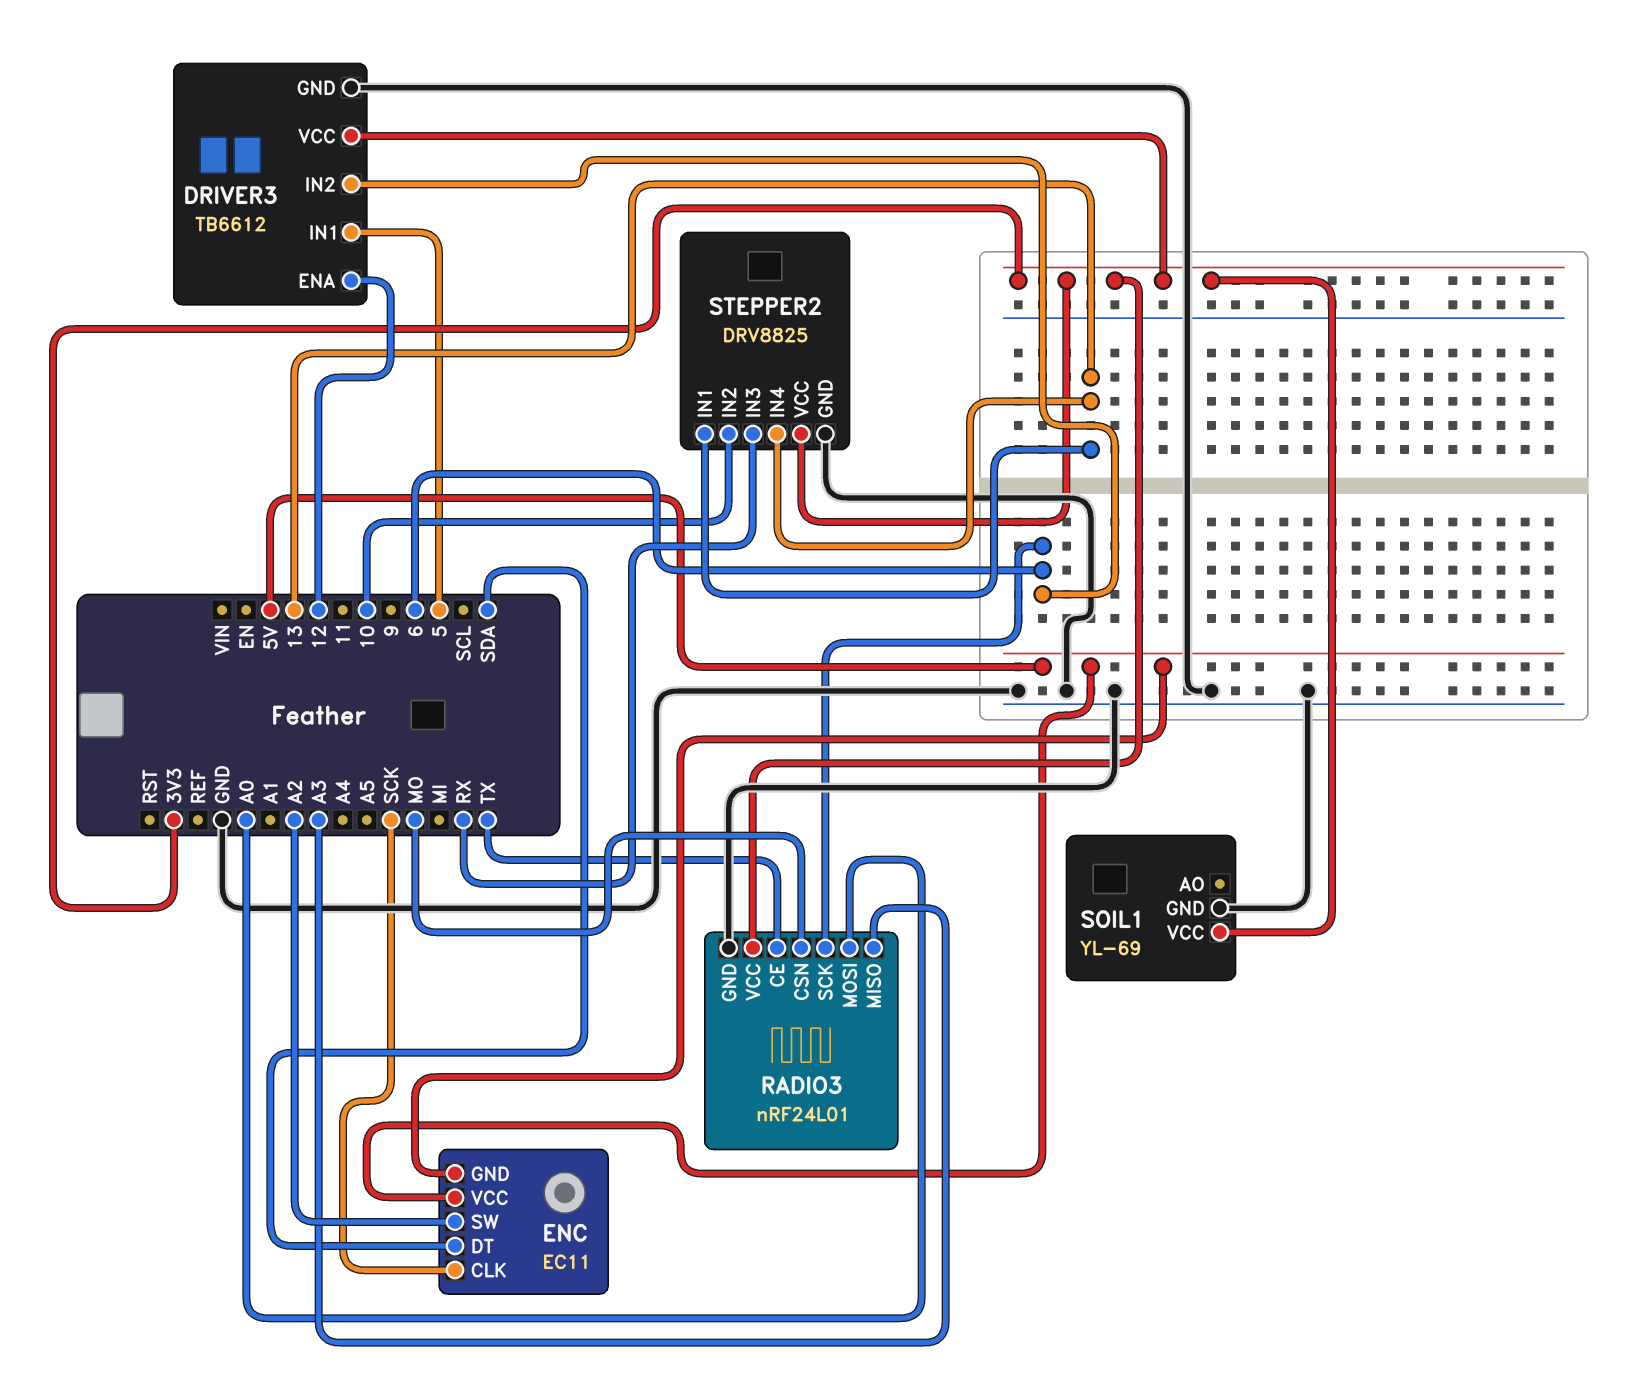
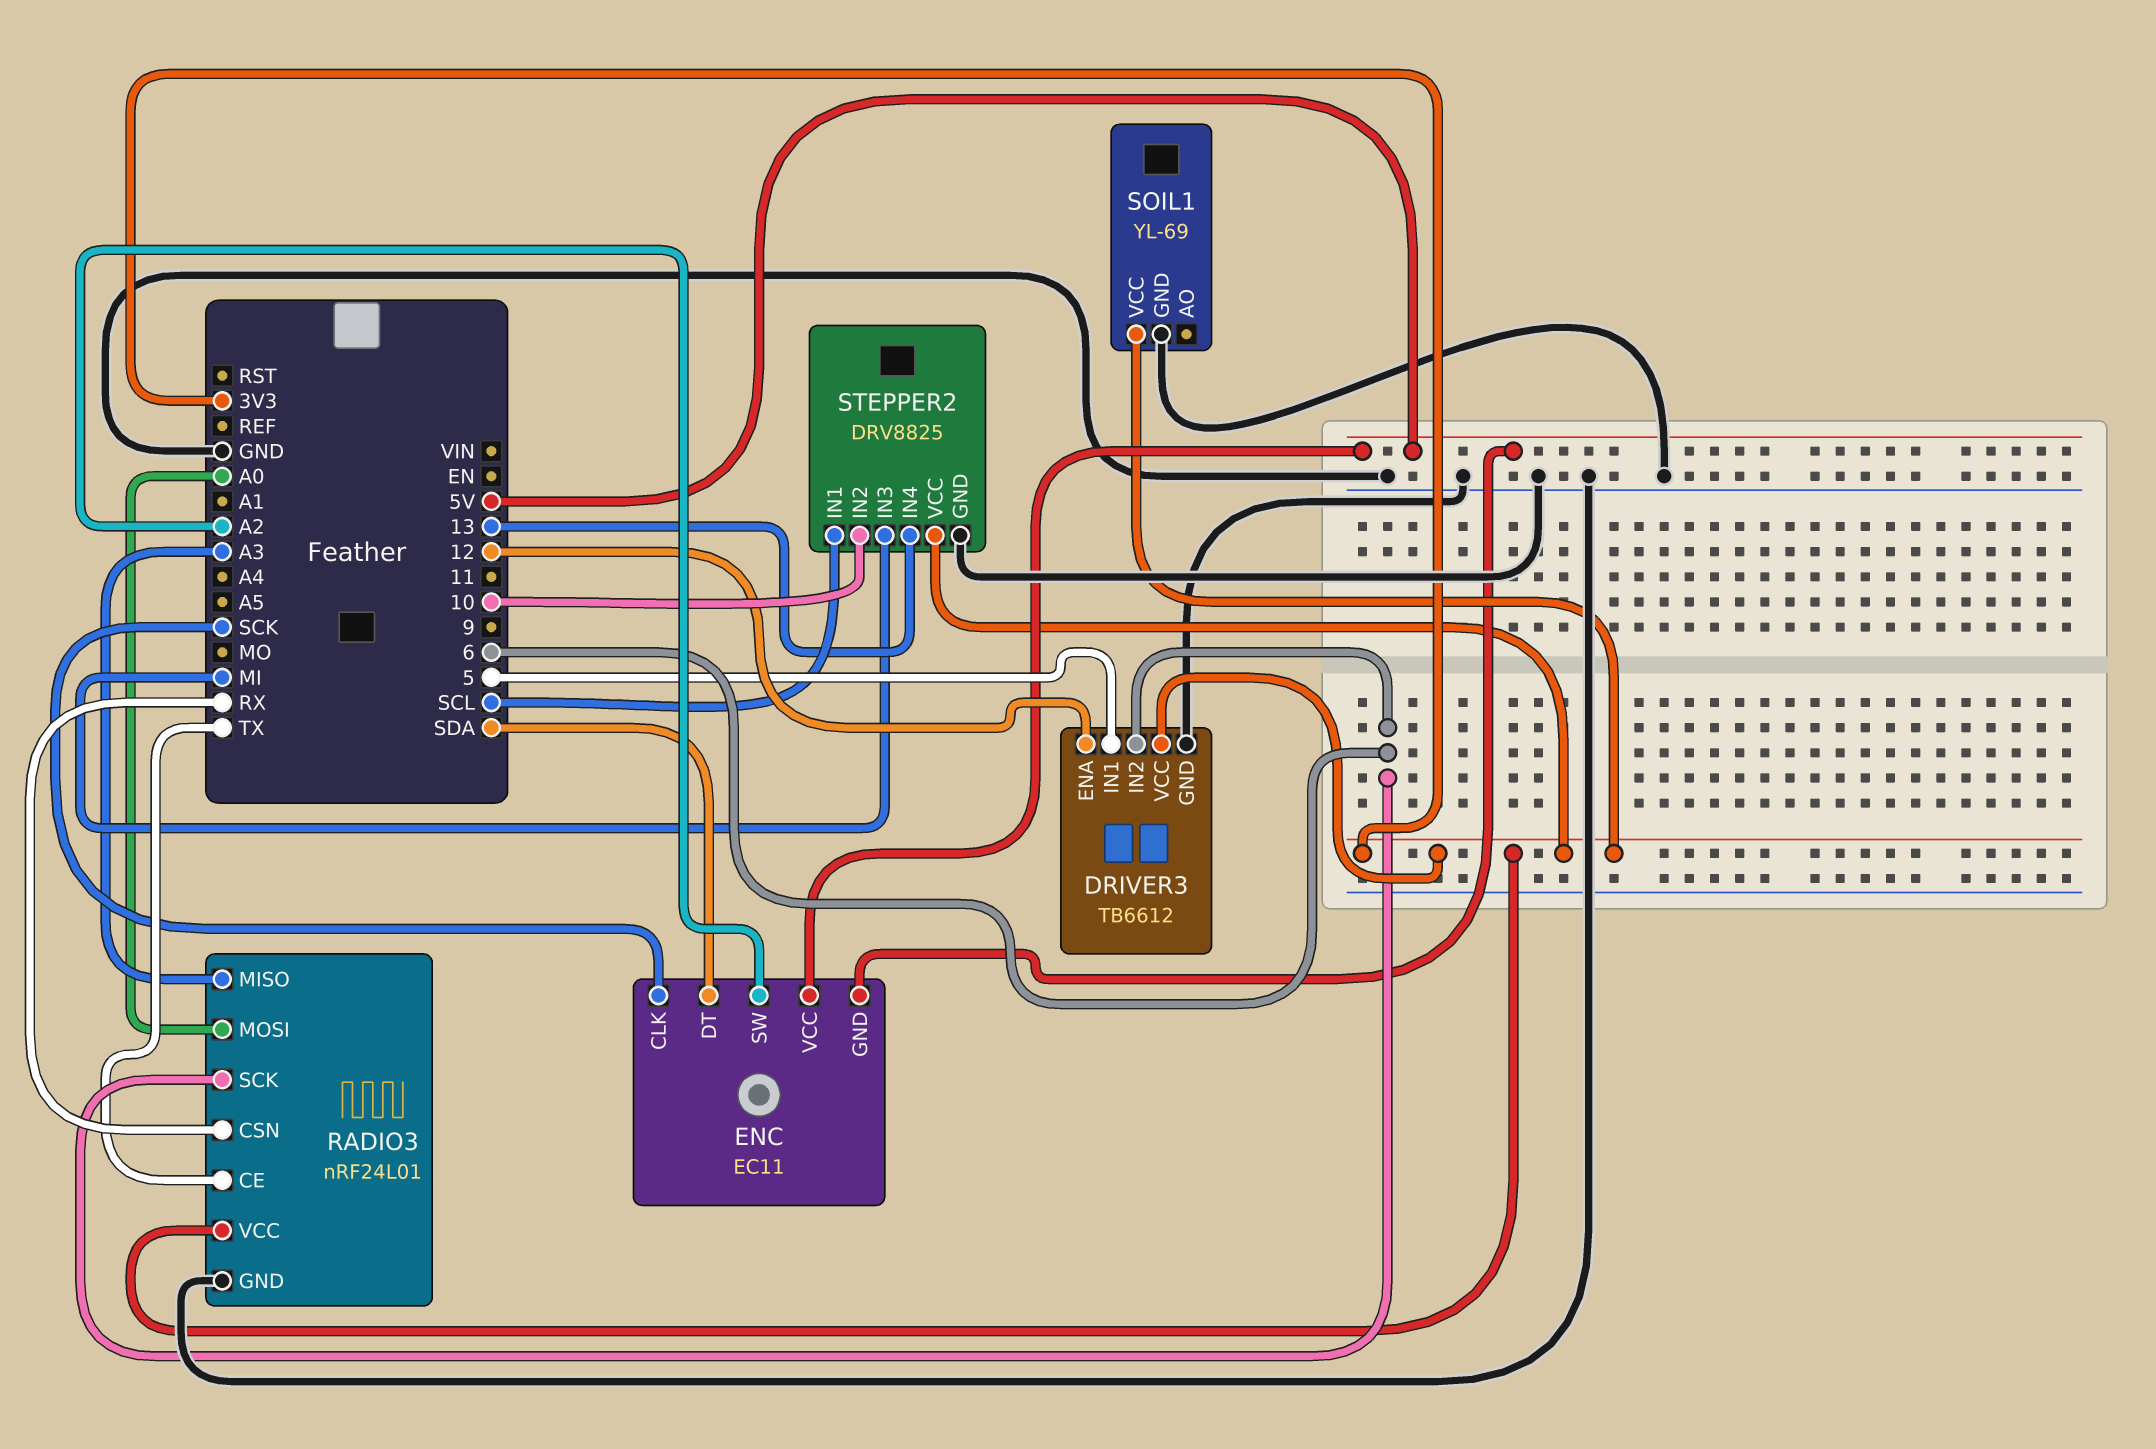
RADIO3 pin CSN: MO -> RX
STEPPER2 pin IN1: 13 -> SCL
STEPPER2 pin IN3: RX -> MI

